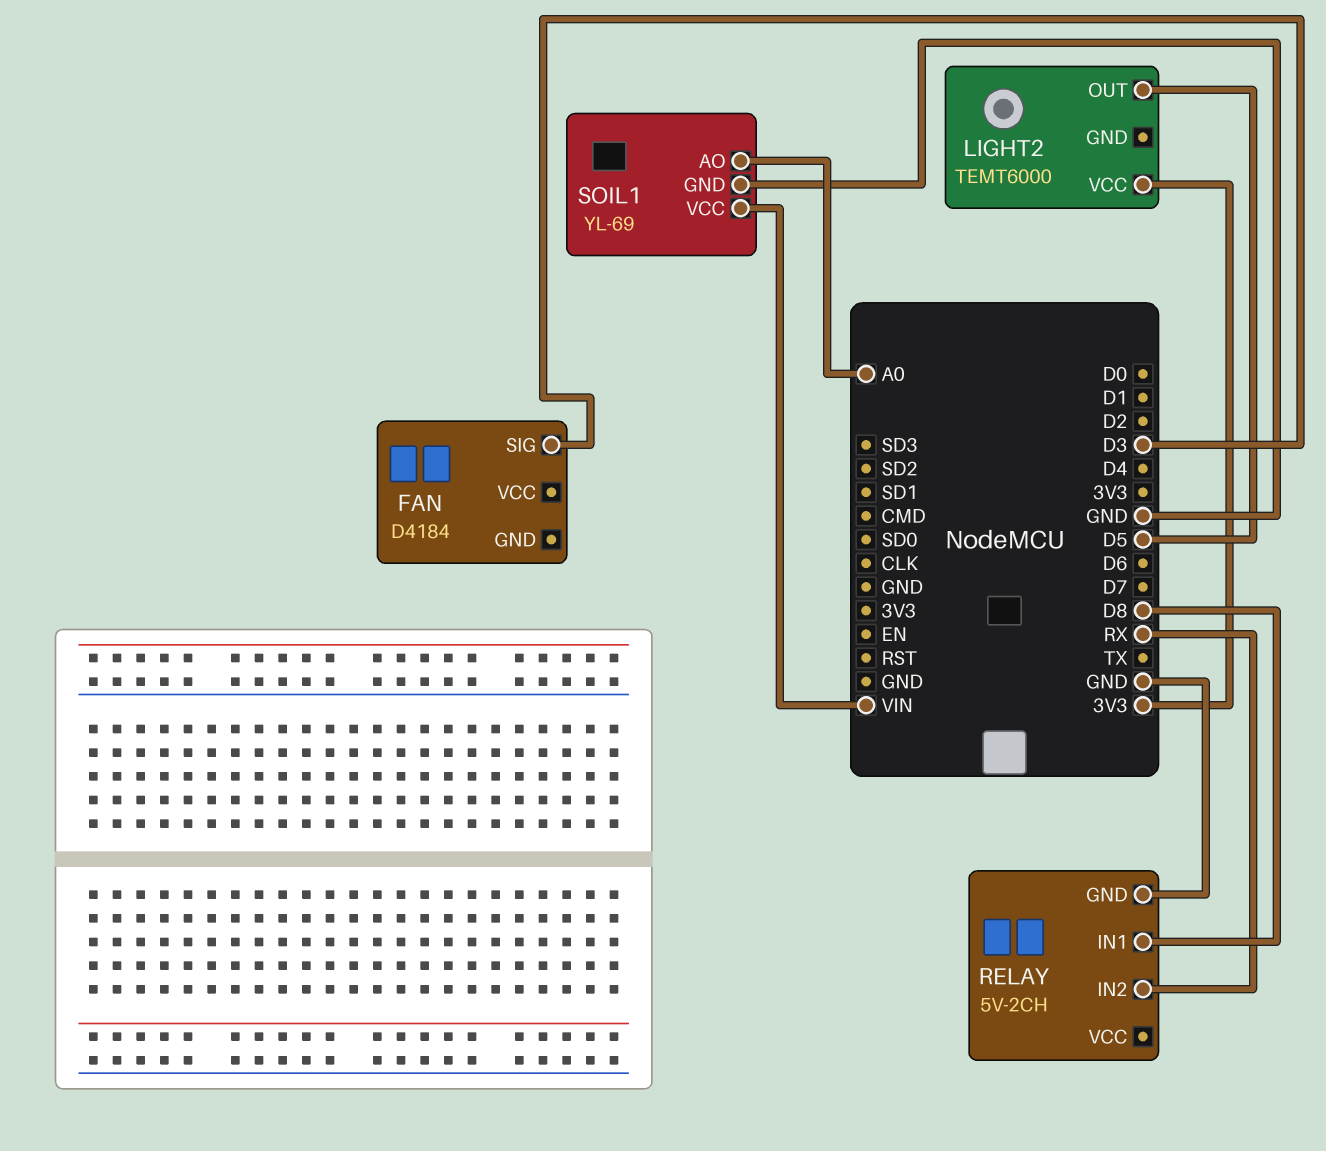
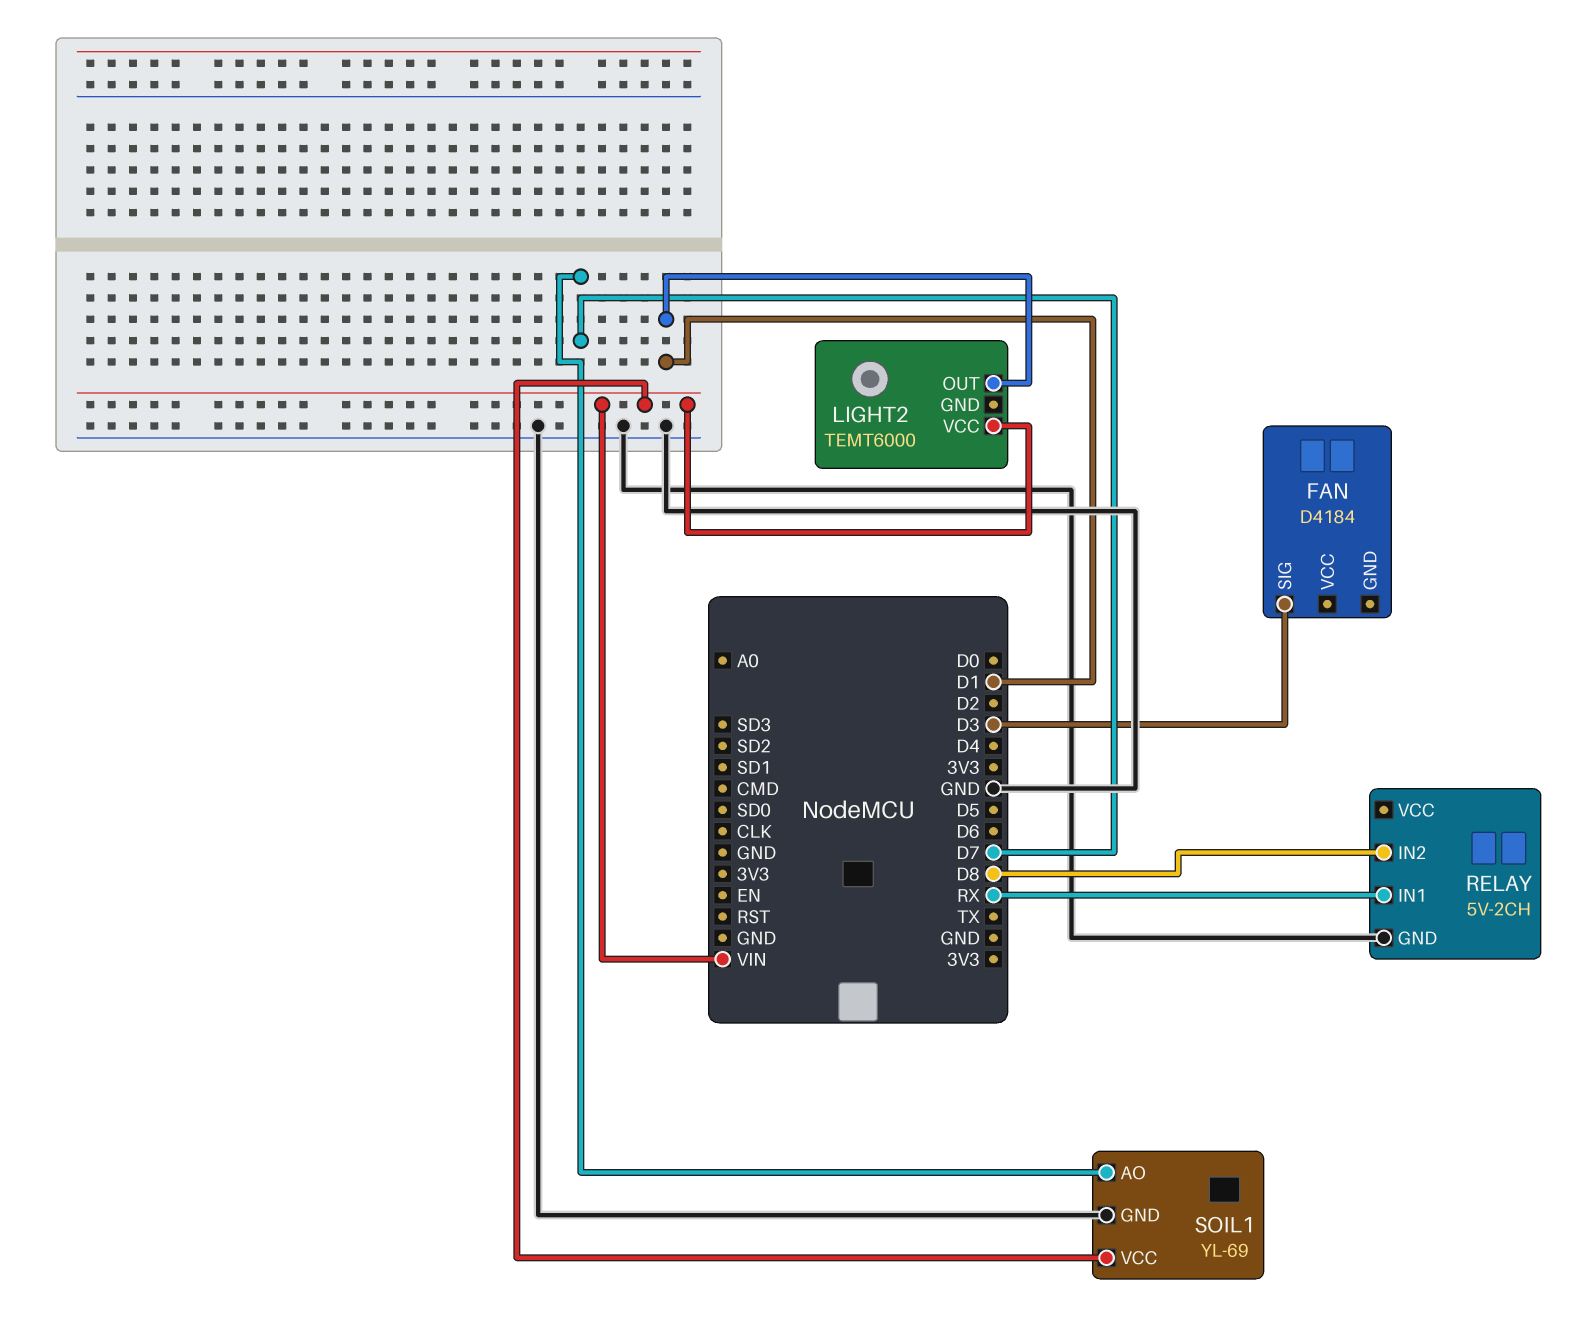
LIGHT2 pin OUT: D5 -> D1
LIGHT2 pin VCC: 3V3 -> VIN
RELAY pin IN1: D8 -> RX
RELAY pin IN2: RX -> D8
SOIL1 pin AO: A0 -> D7

